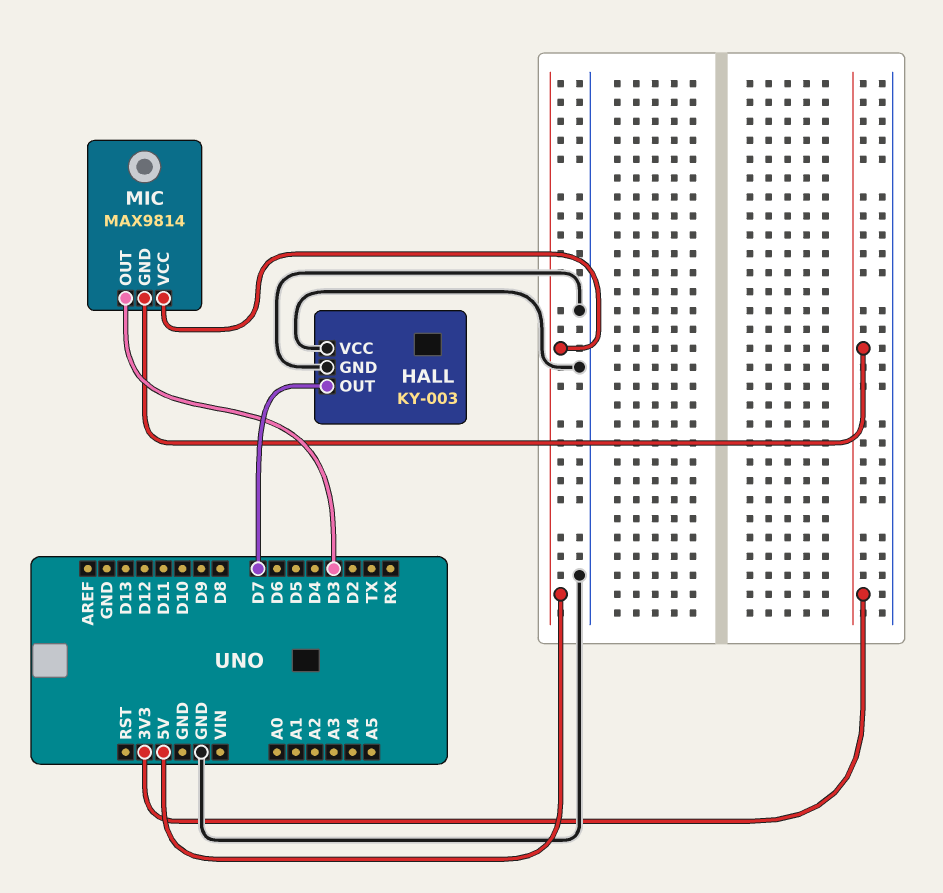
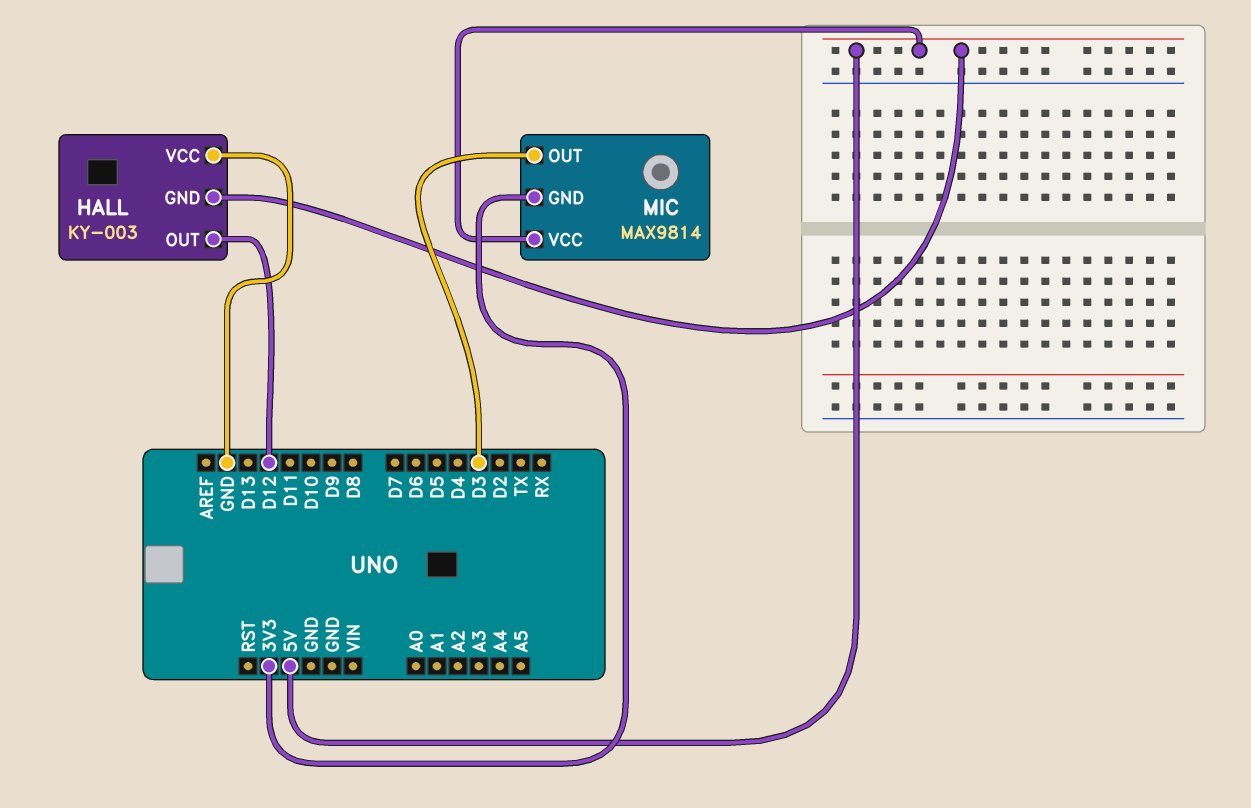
HALL pin GND: GND -> 5V
HALL pin OUT: D7 -> D12

